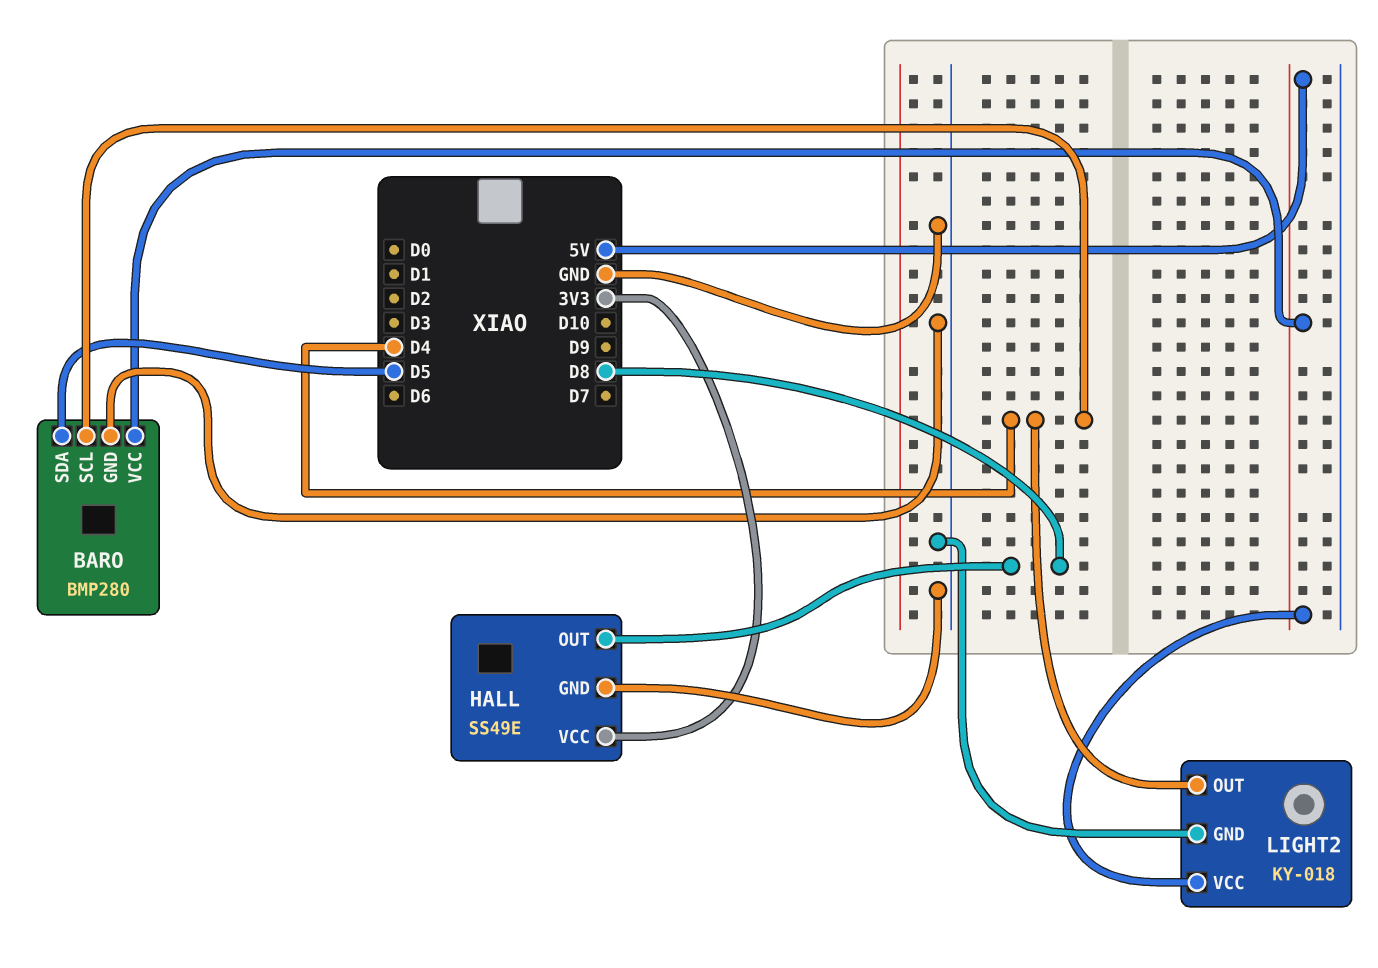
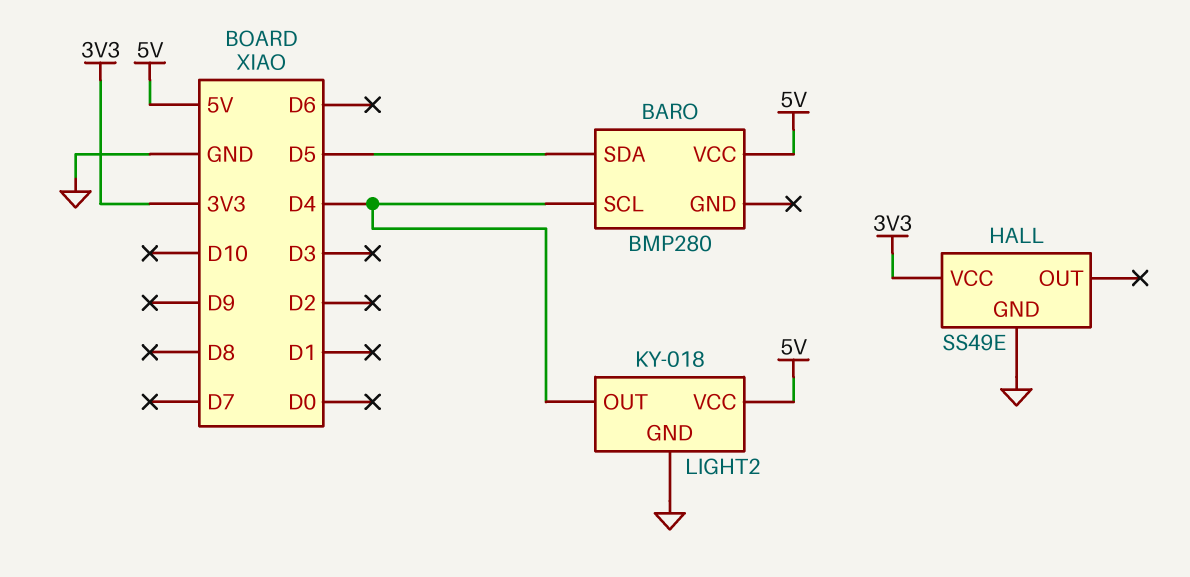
BARO pin GND: GND -> none
HALL pin OUT: D8 -> none

